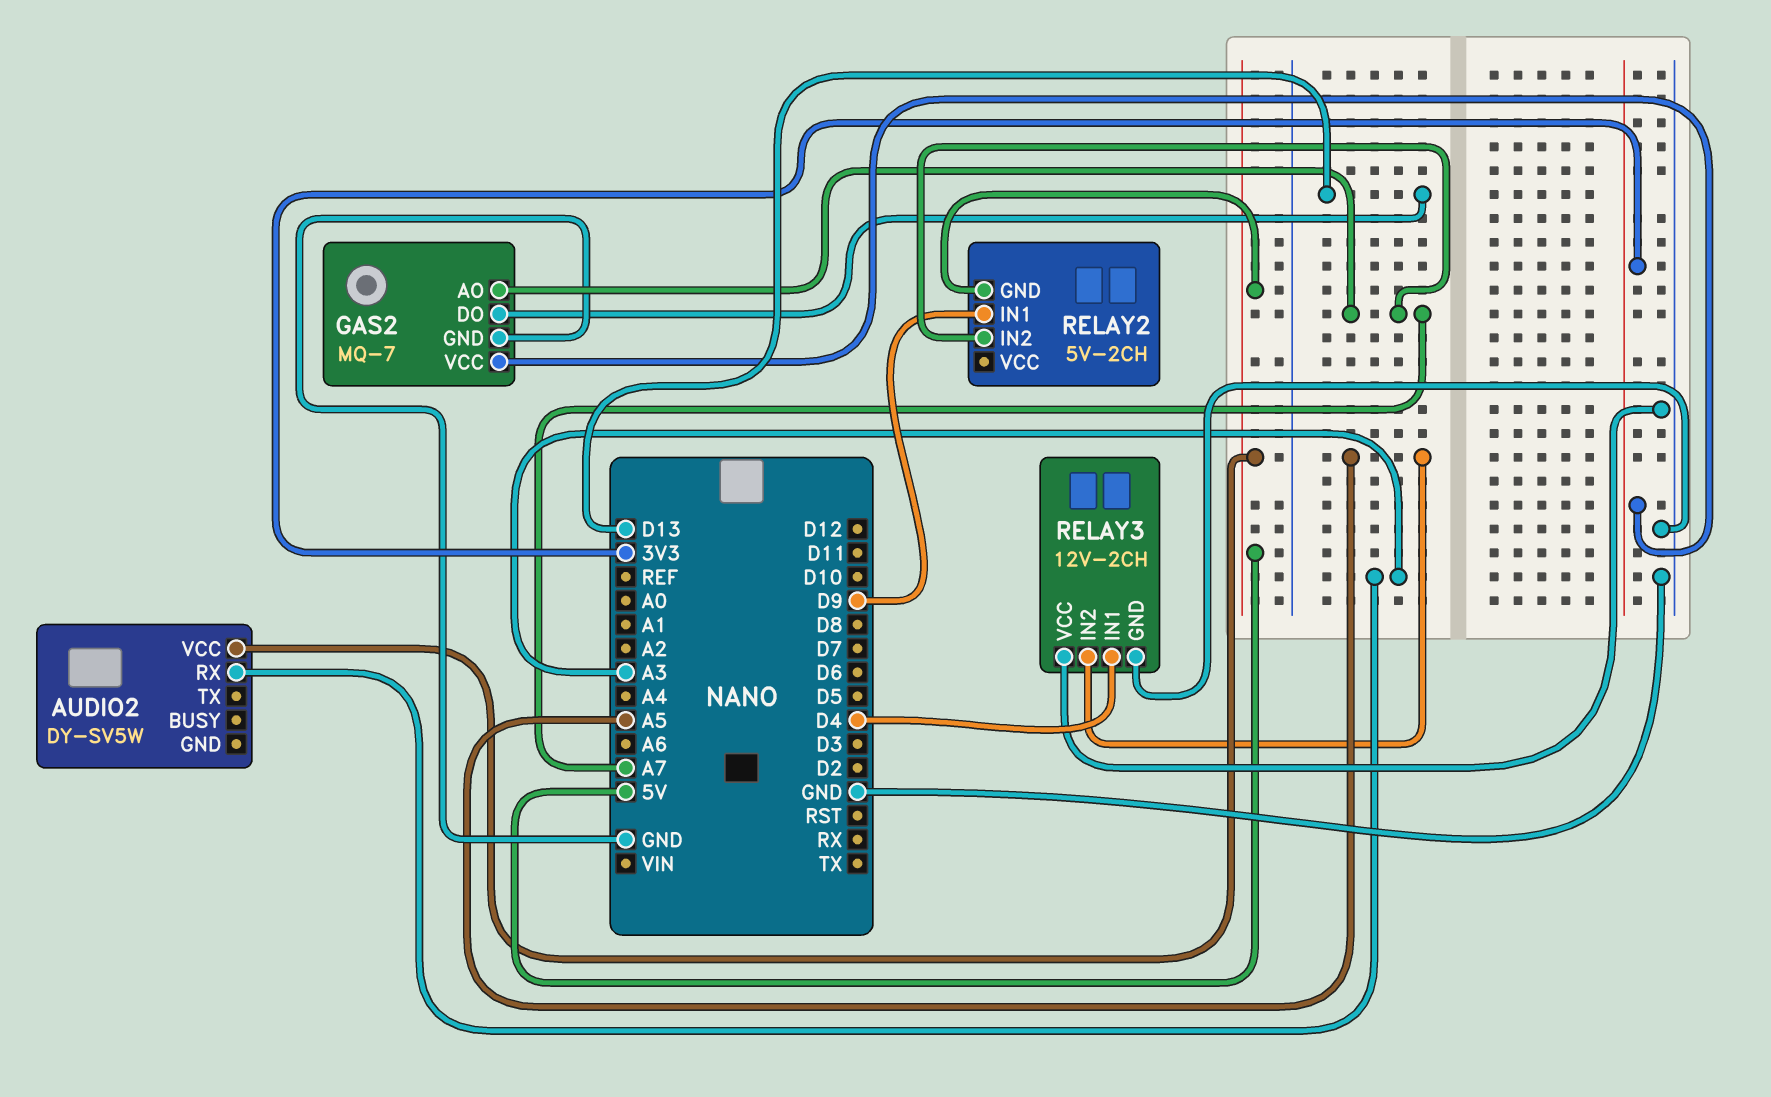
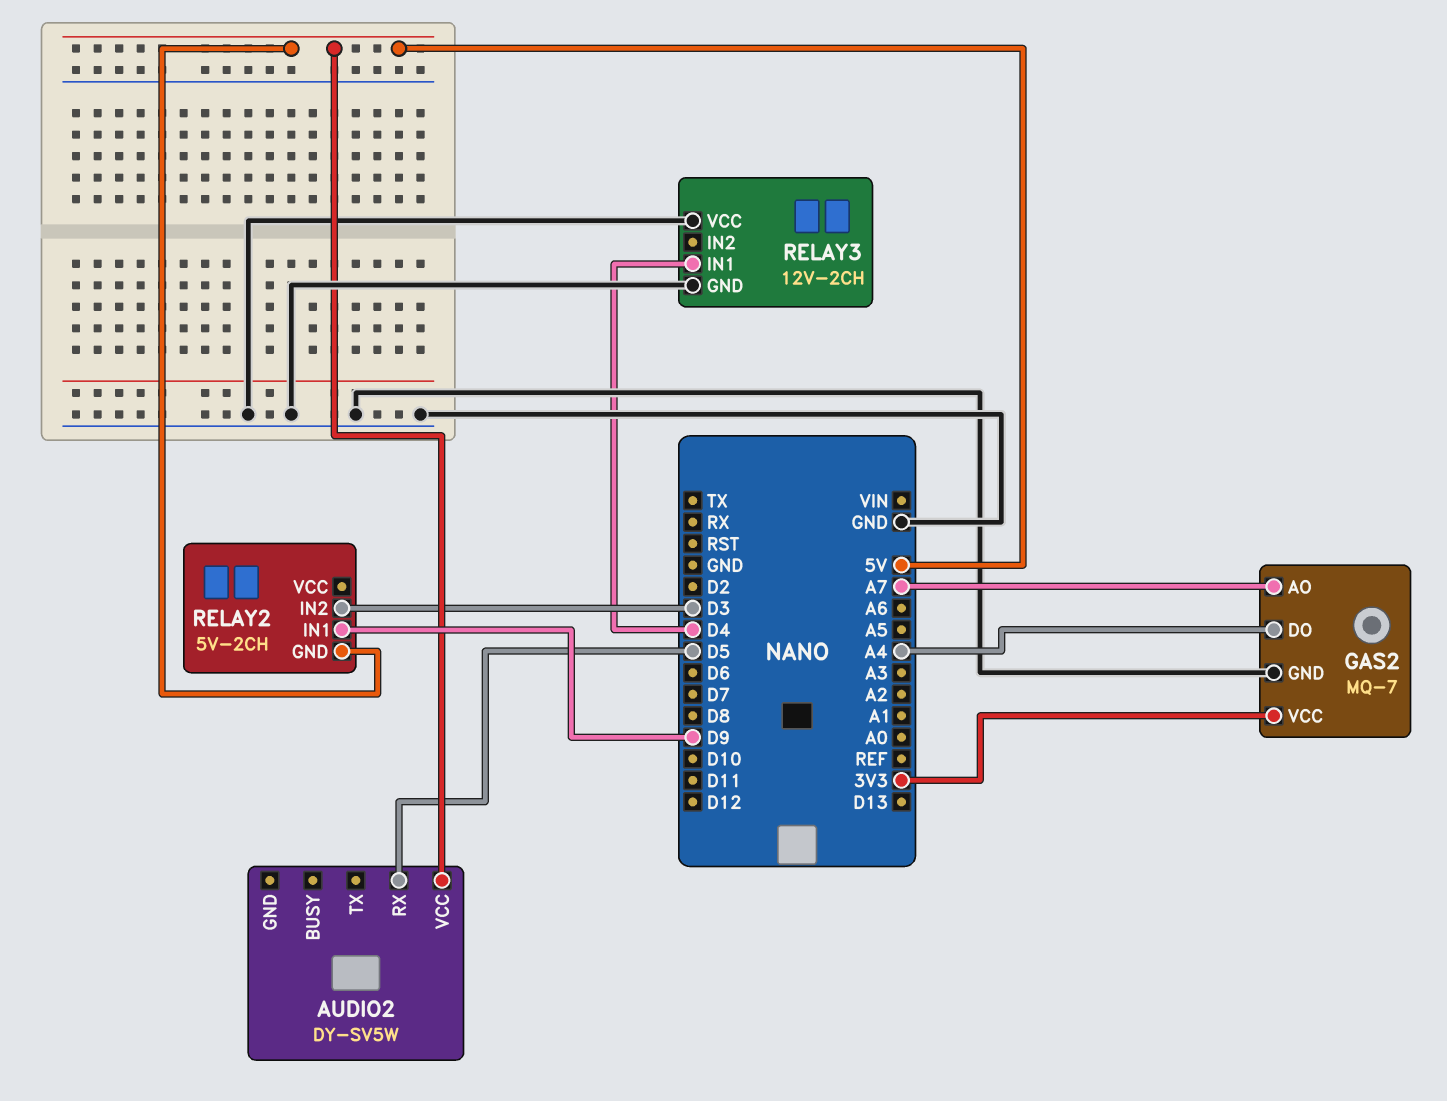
AUDIO2 pin RX: A3 -> D5
GAS2 pin DO: D13 -> A4
RELAY2 pin IN2: A7 -> D3
RELAY3 pin IN2: A5 -> none

